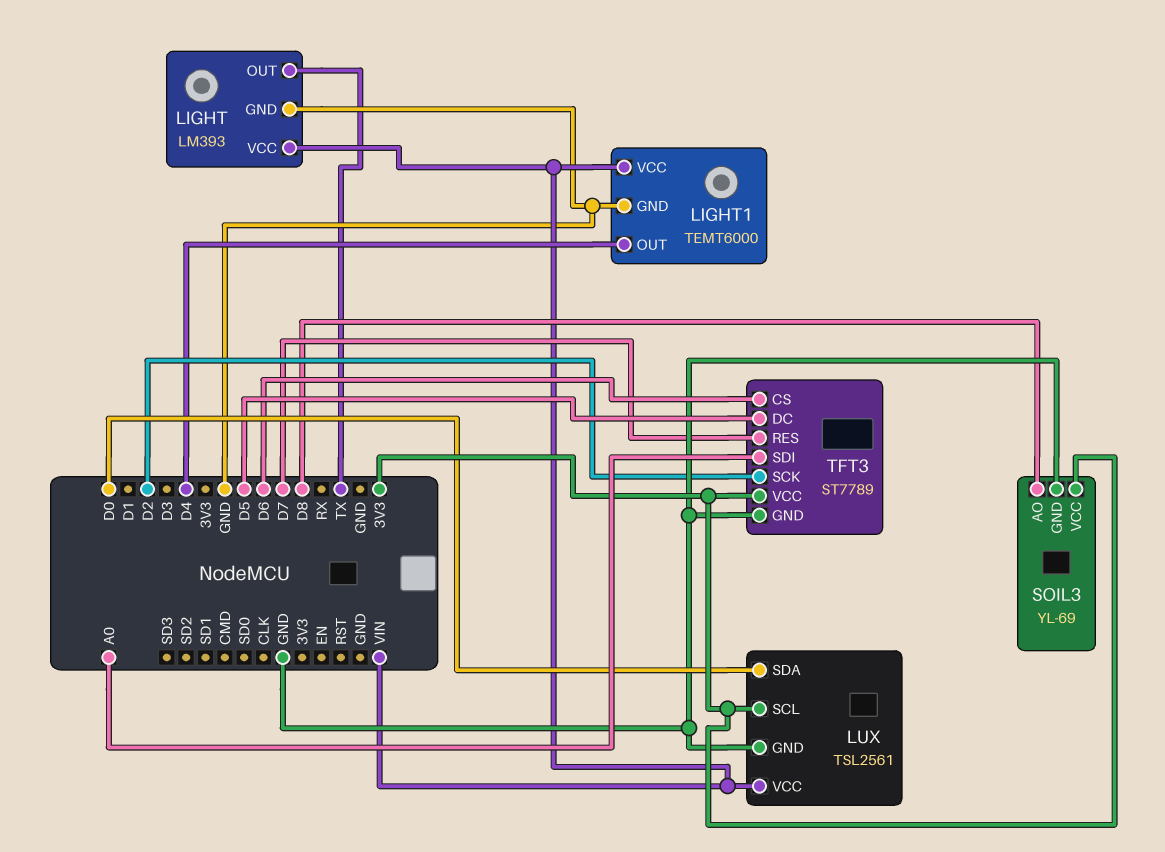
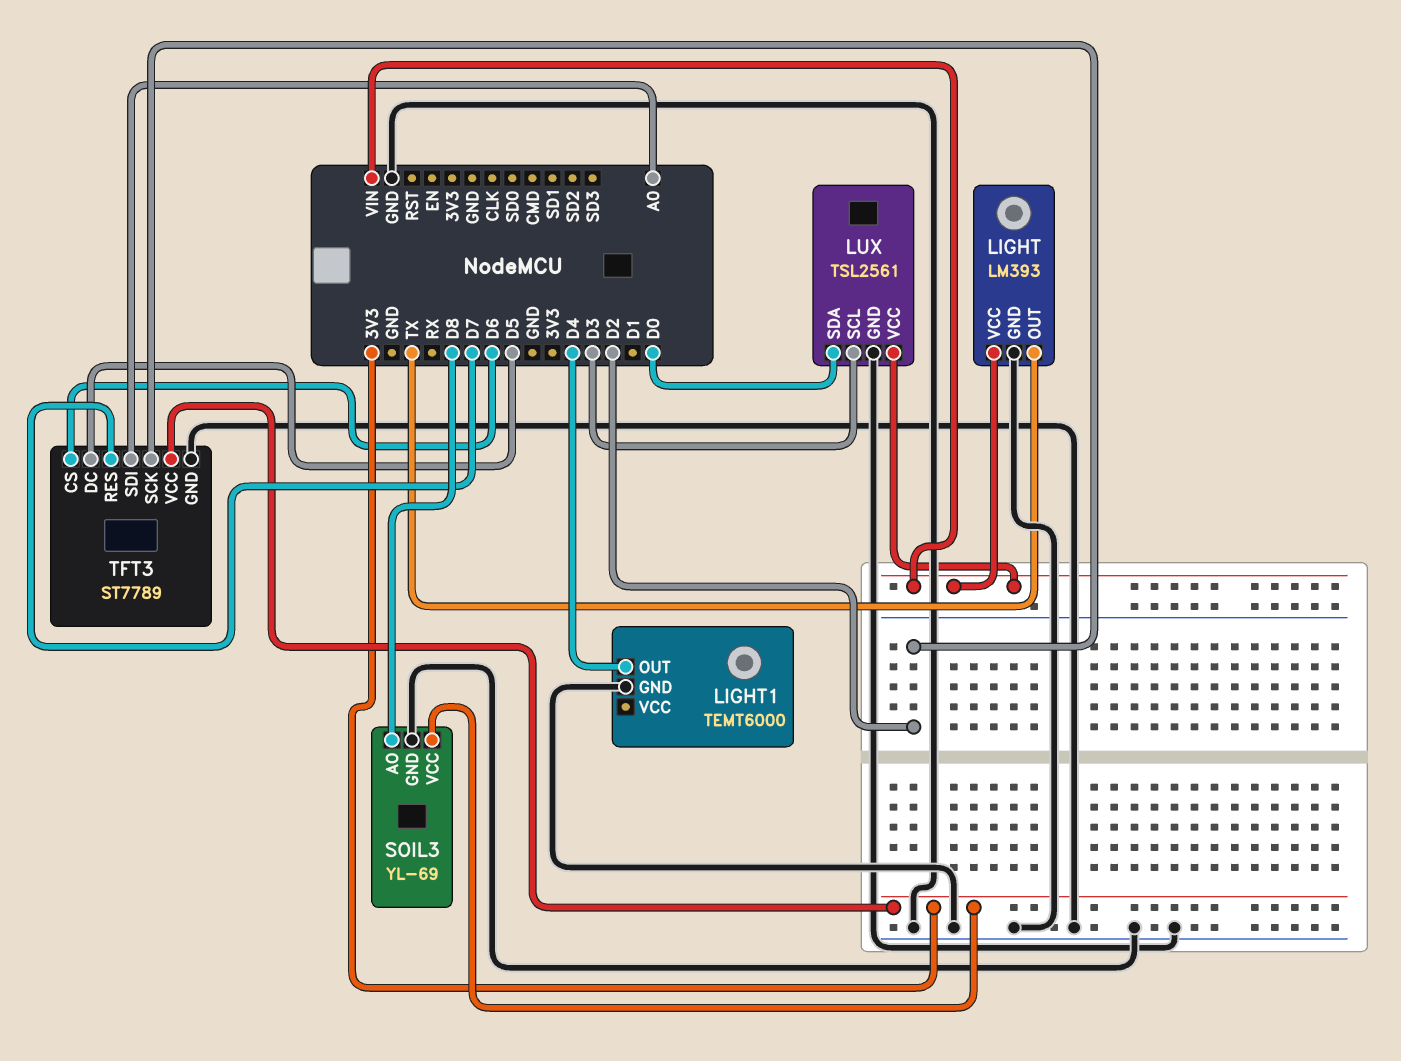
LIGHT1 pin VCC: VIN -> none
LUX pin SCL: 3V3 -> D3

